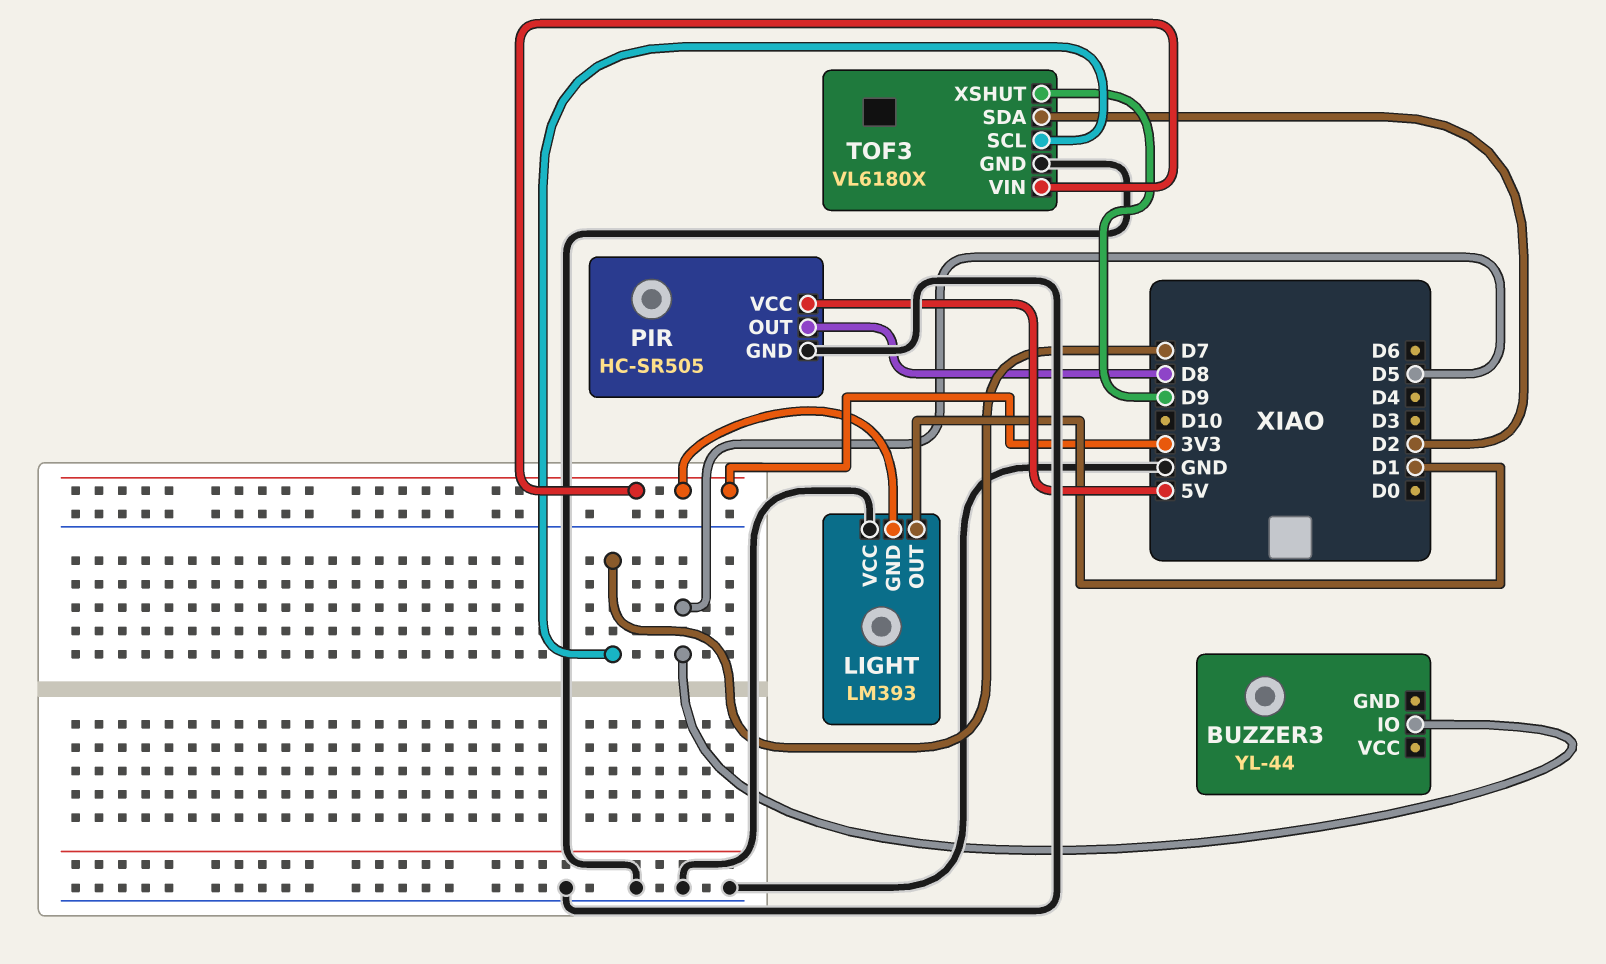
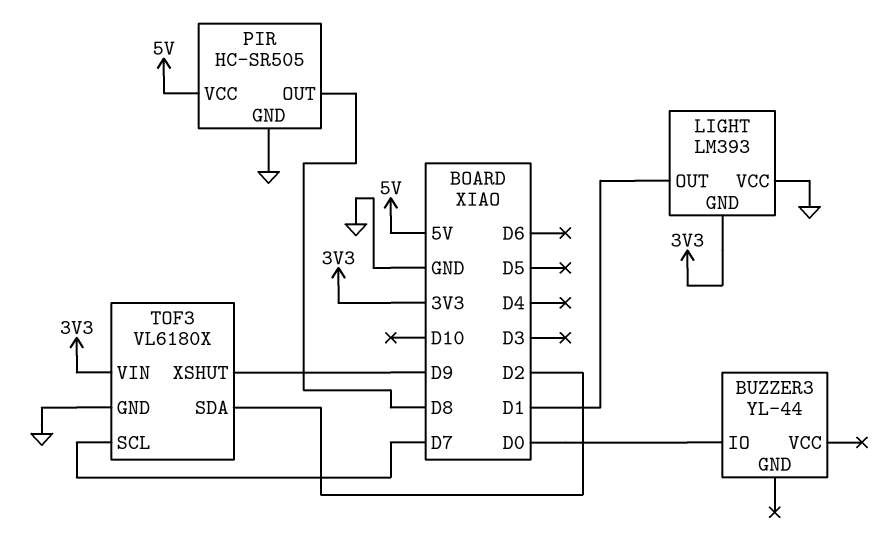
BUZZER3 pin IO: D5 -> D0

